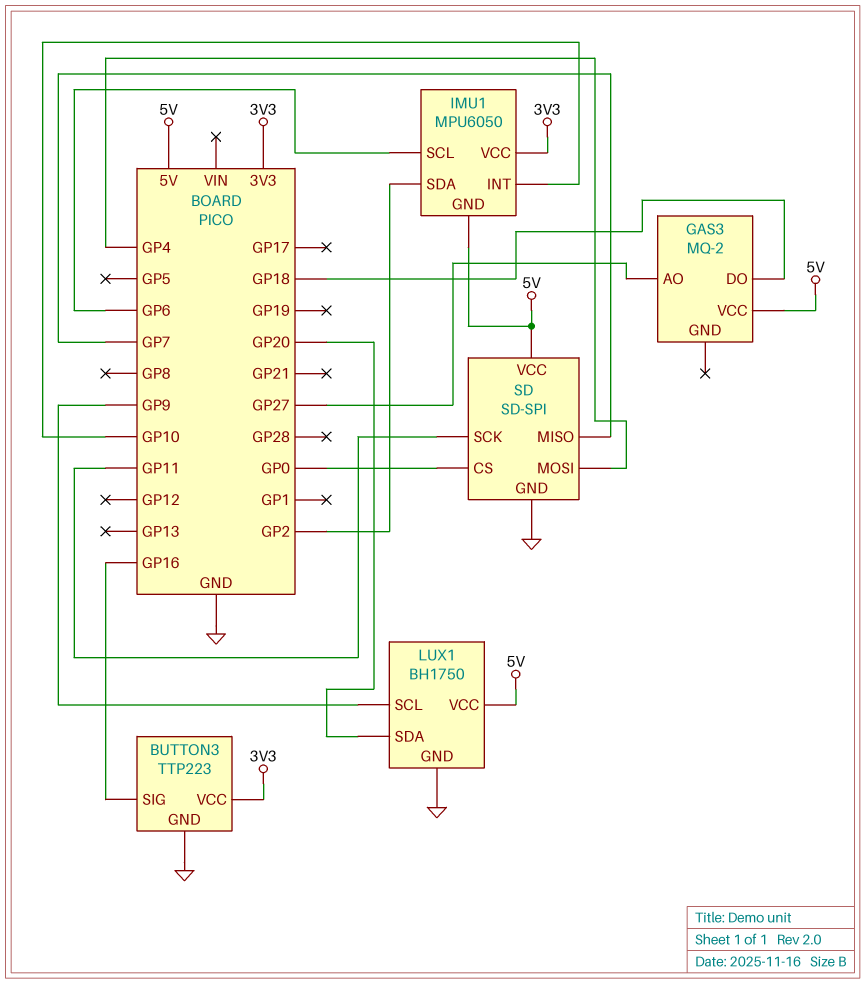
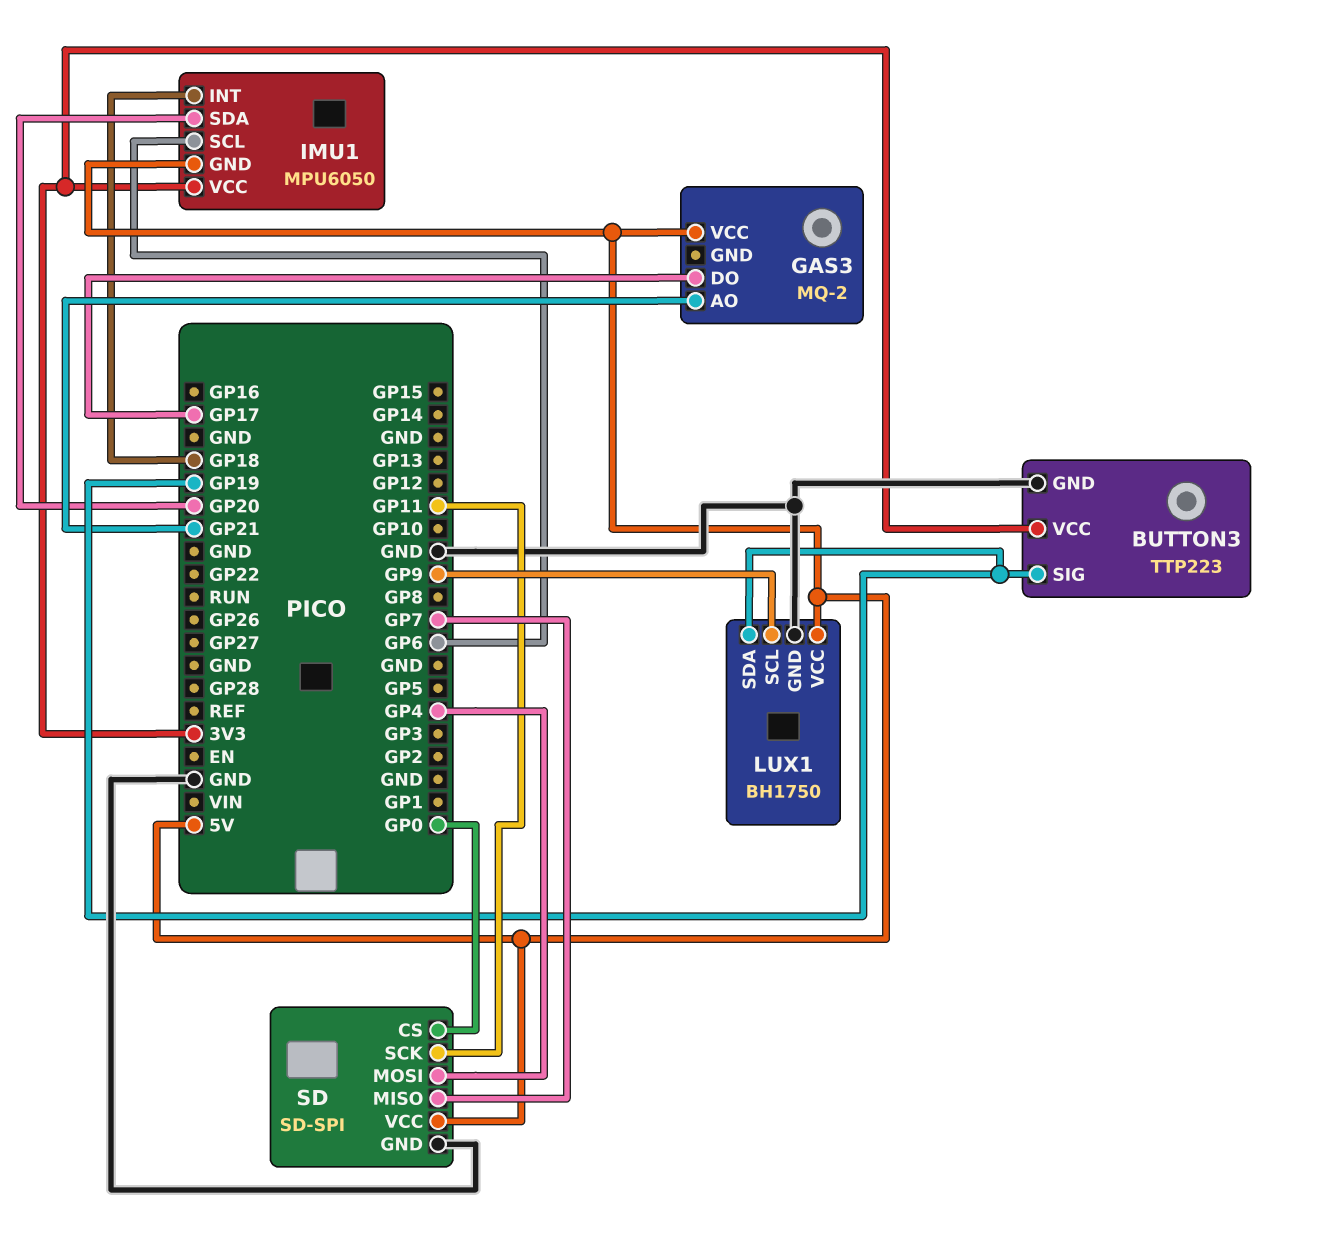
BUTTON3 pin SIG: GP16 -> GP19
GAS3 pin AO: GP27 -> GP21
GAS3 pin DO: GP18 -> GP17
IMU1 pin INT: GP10 -> GP18
IMU1 pin SDA: GP2 -> GP20
LUX1 pin SDA: GP20 -> GP19

